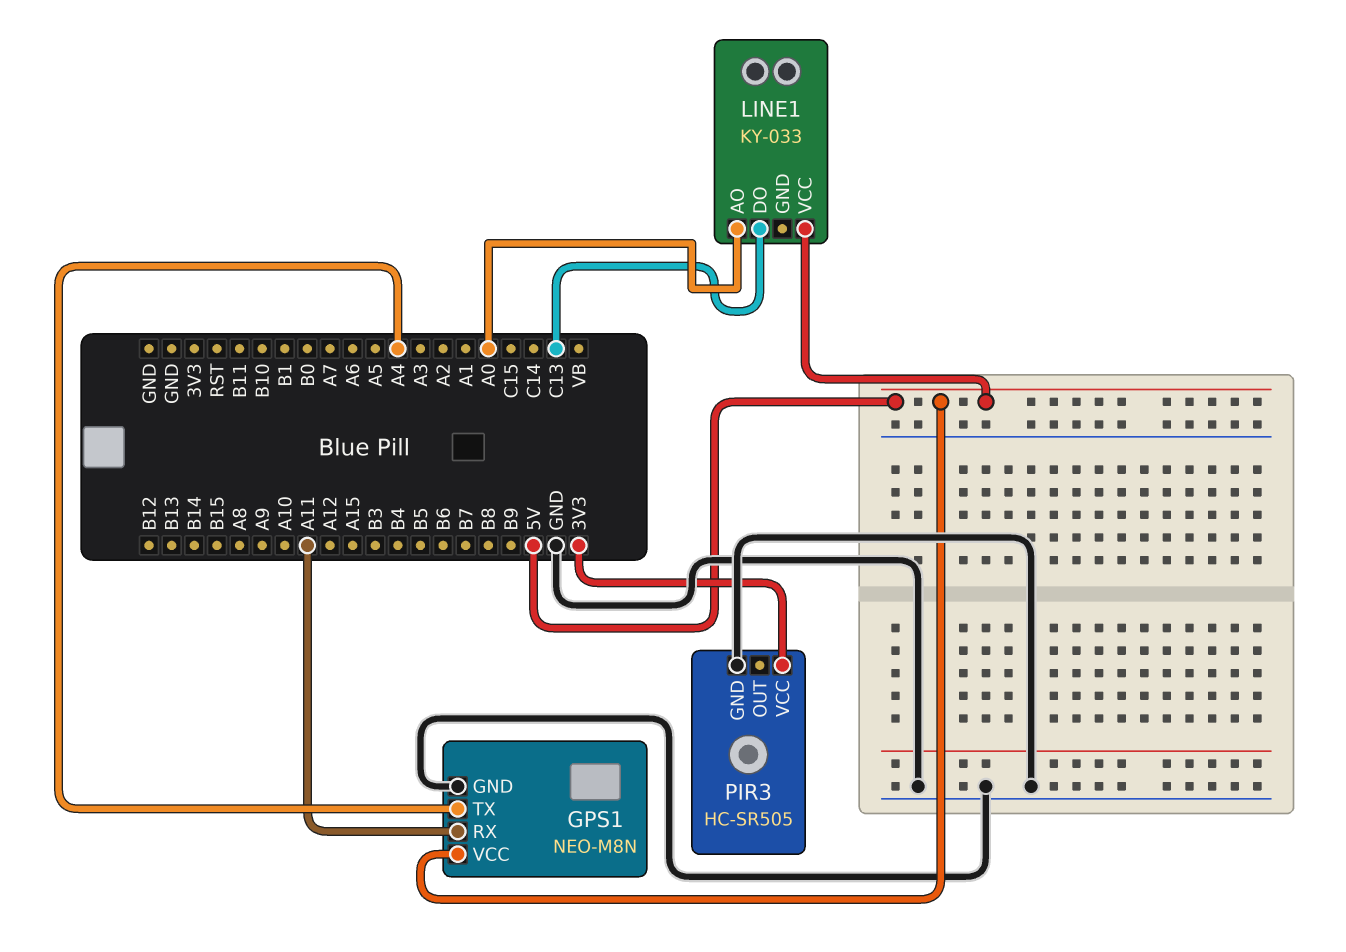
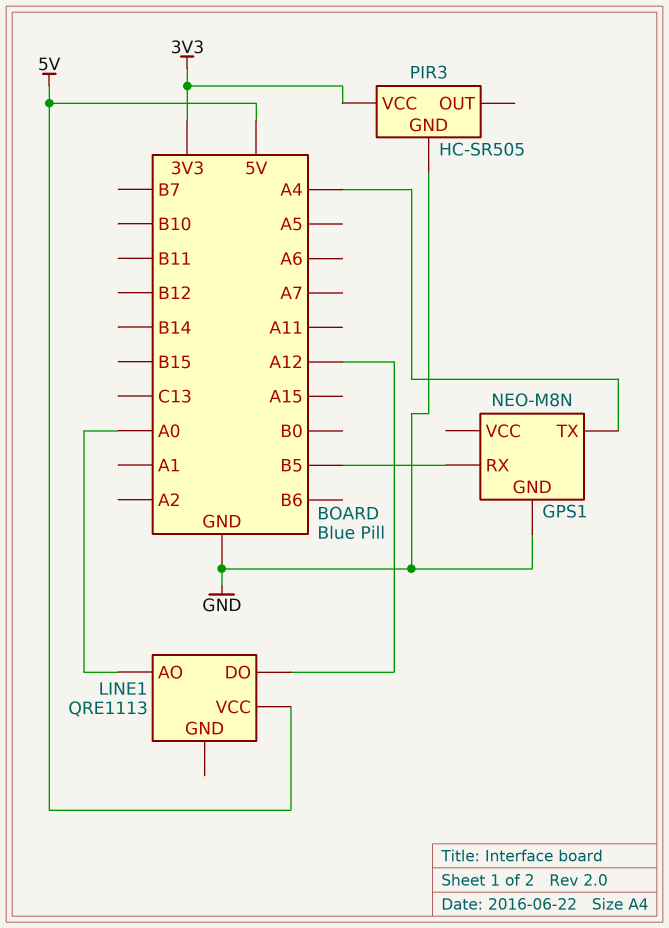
GPS1 pin RX: A11 -> B5
GPS1 pin VCC: 5V -> none
LINE1: KY-033 -> QRE1113
LINE1 pin DO: C13 -> A12

